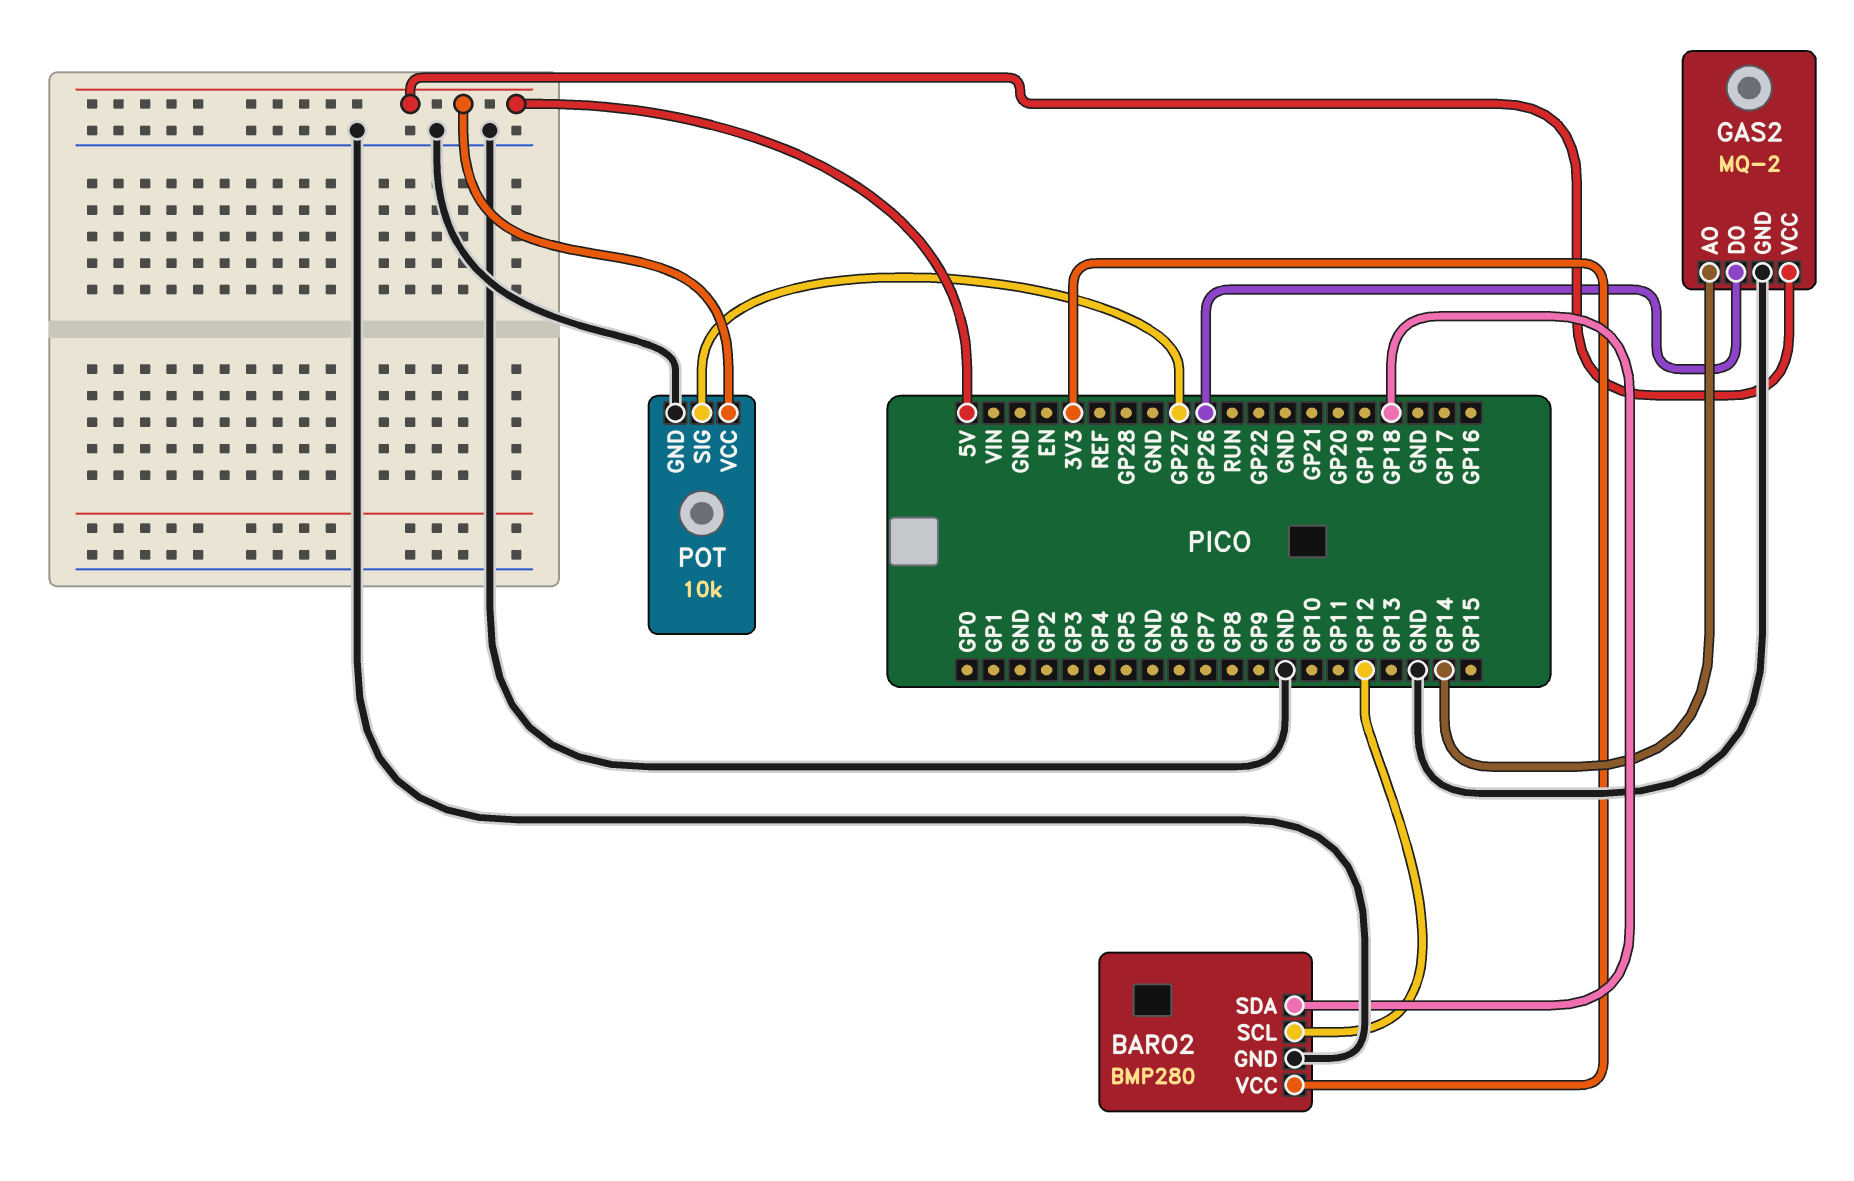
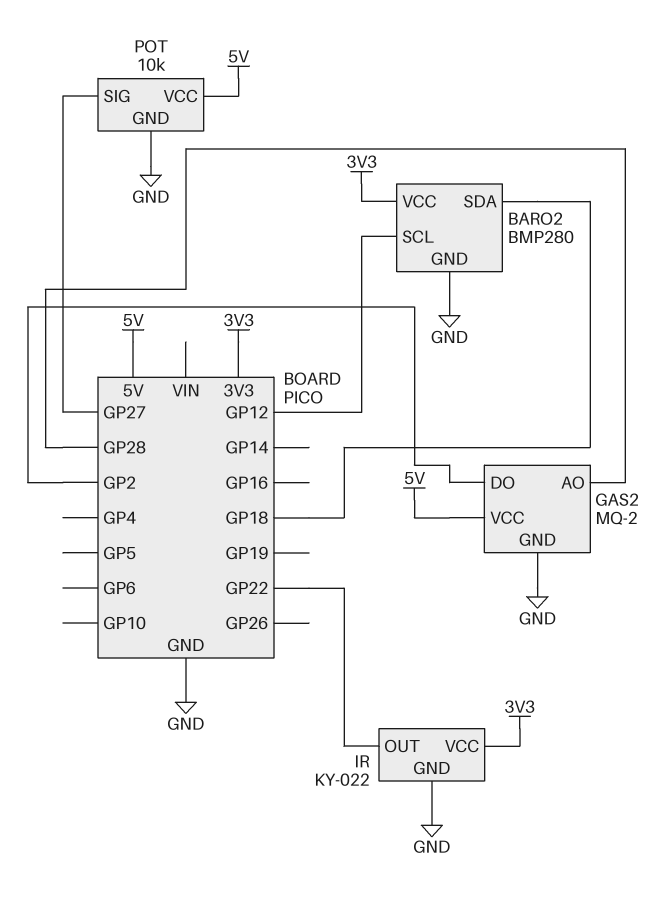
GAS2 pin AO: GP14 -> GP28
GAS2 pin DO: GP26 -> GP2
IR: none -> KY-022
IR pin GND: none -> GND
IR pin OUT: none -> GP22
IR pin VCC: none -> 3V3

